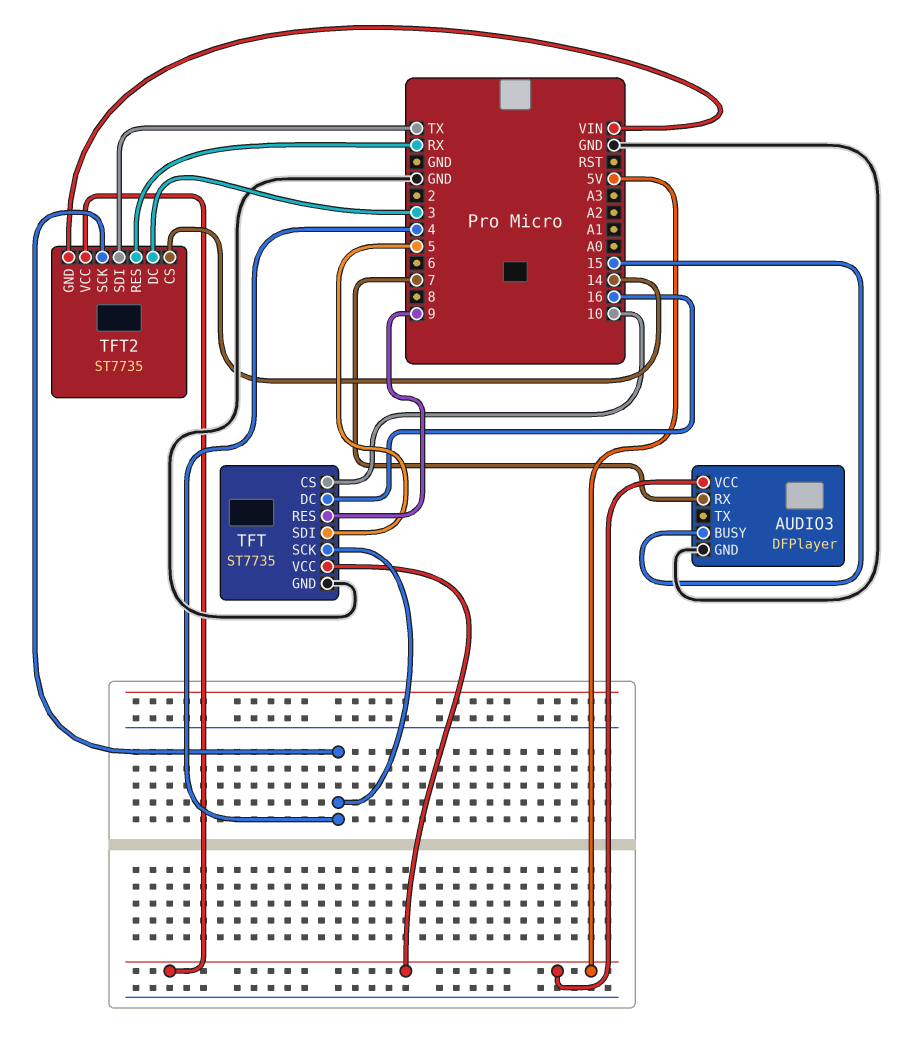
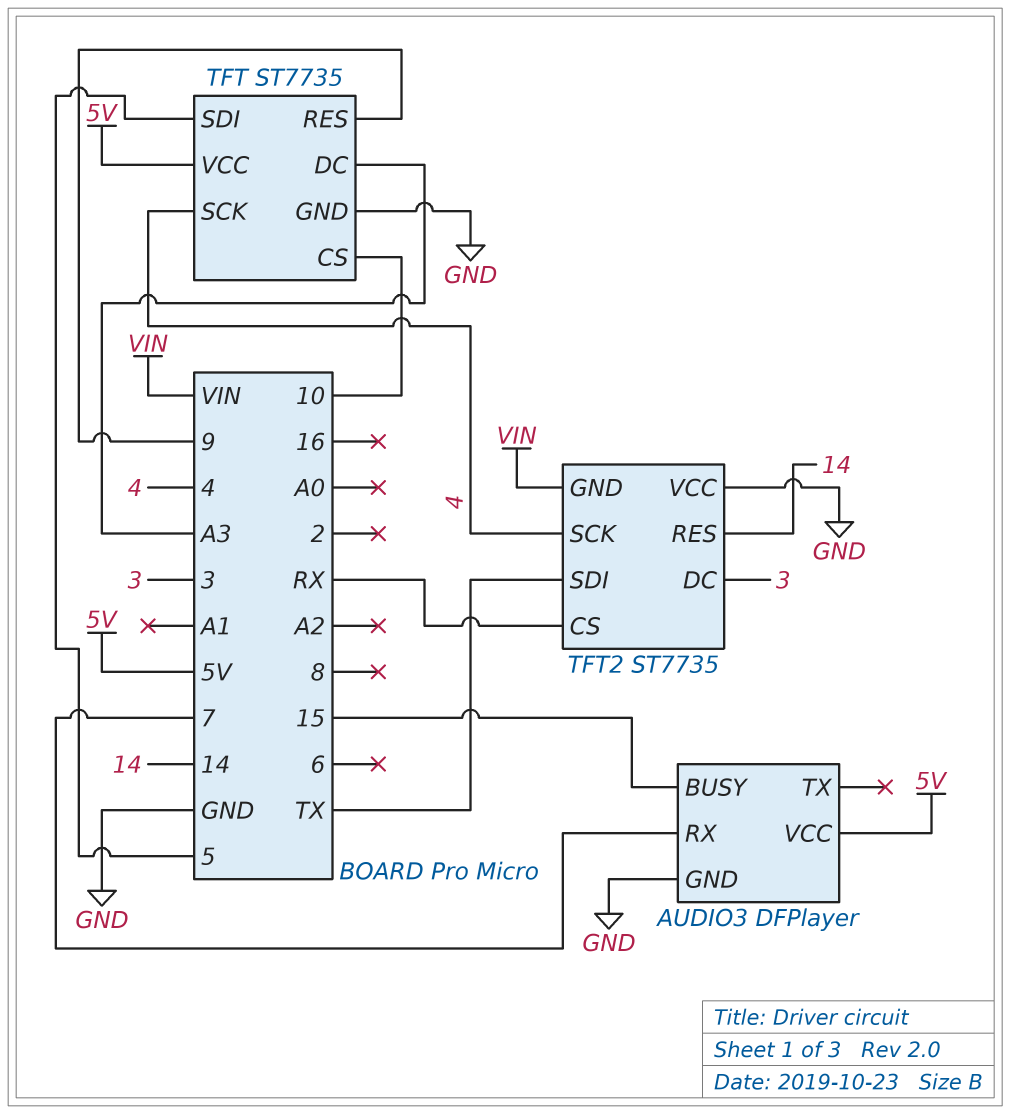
TFT pin DC: 16 -> A3
TFT2 pin CS: 14 -> RX
TFT2 pin RES: RX -> 14
TFT2 pin VCC: 5V -> GND

